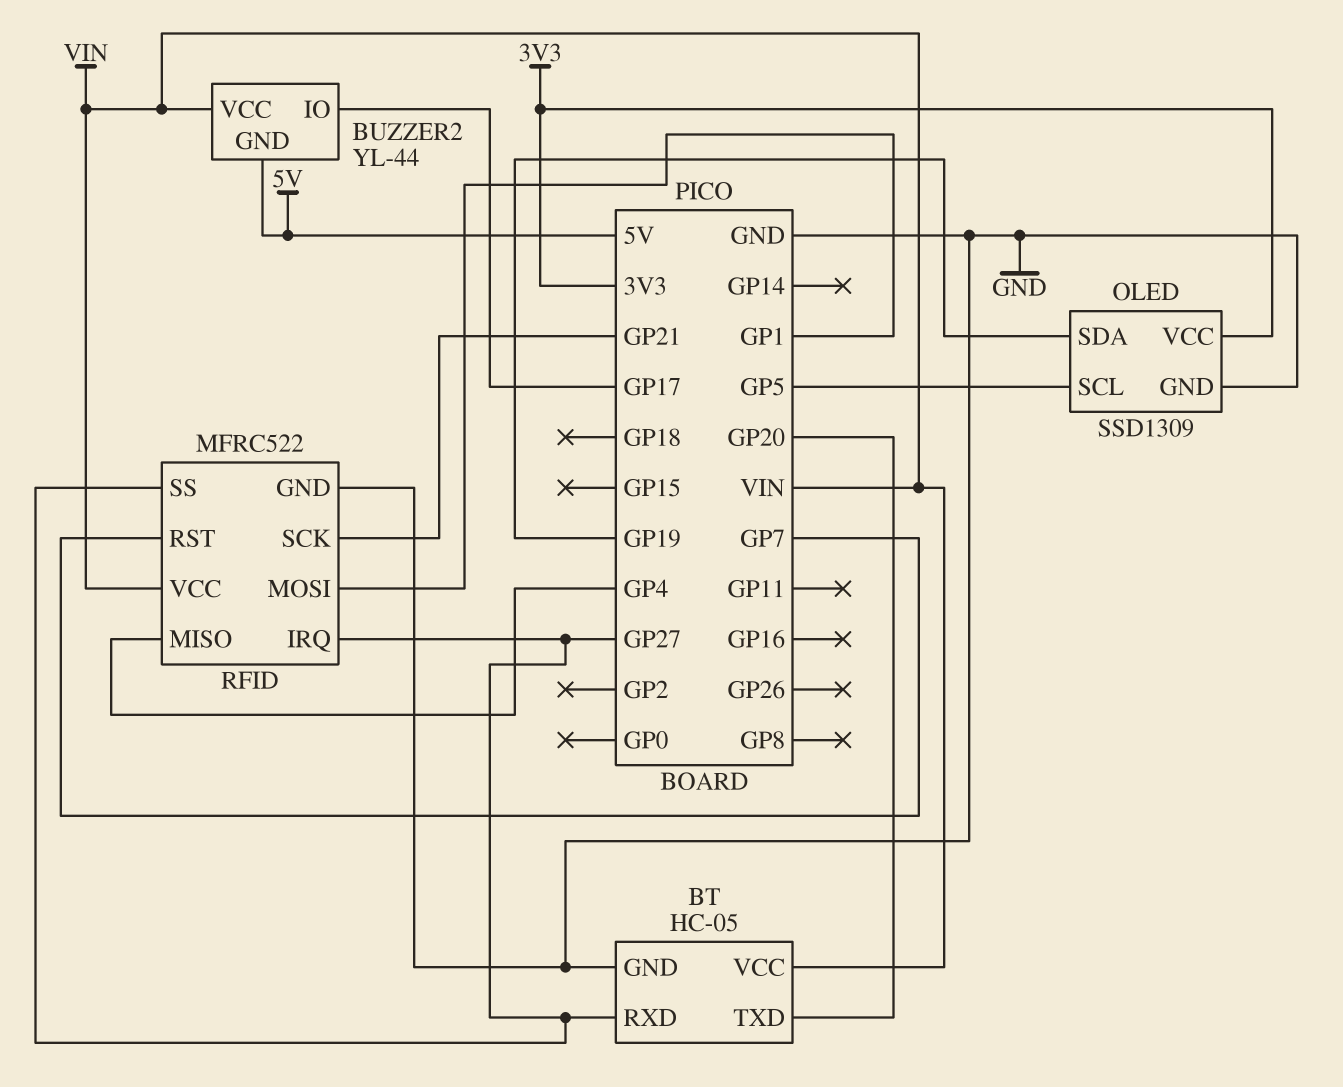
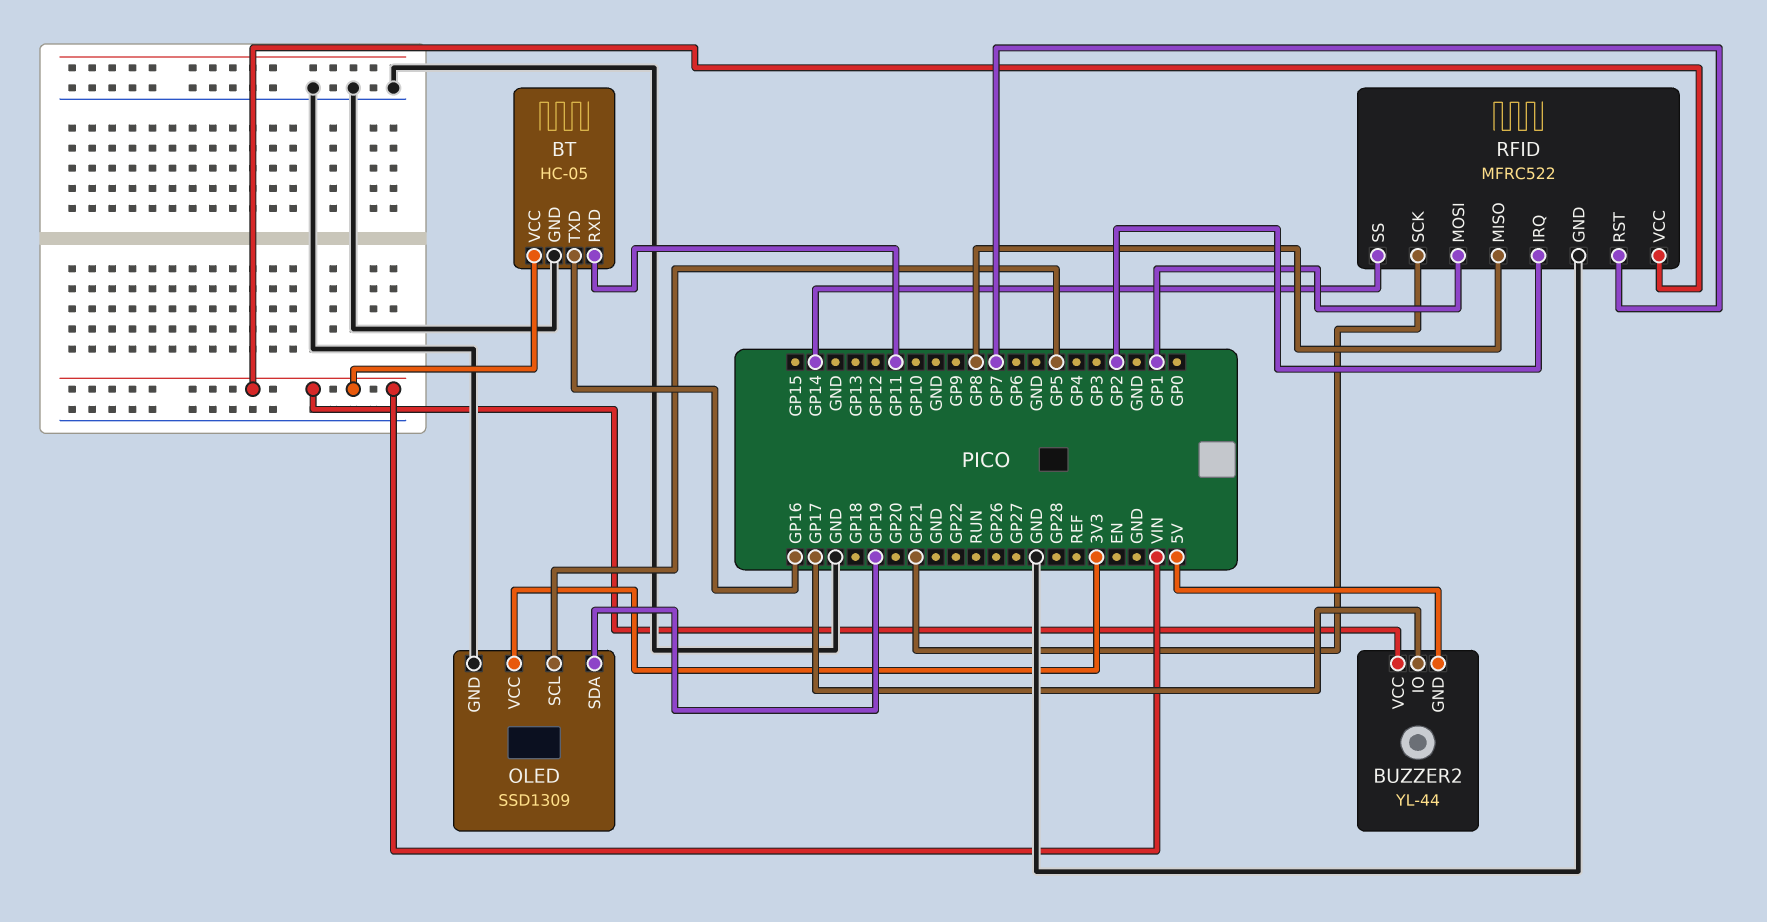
BT pin RXD: GP27 -> GP11
BT pin TXD: GP20 -> GP16
RFID pin IRQ: GP27 -> GP2
RFID pin MISO: GP4 -> GP8
RFID pin SS: GP27 -> GP14

